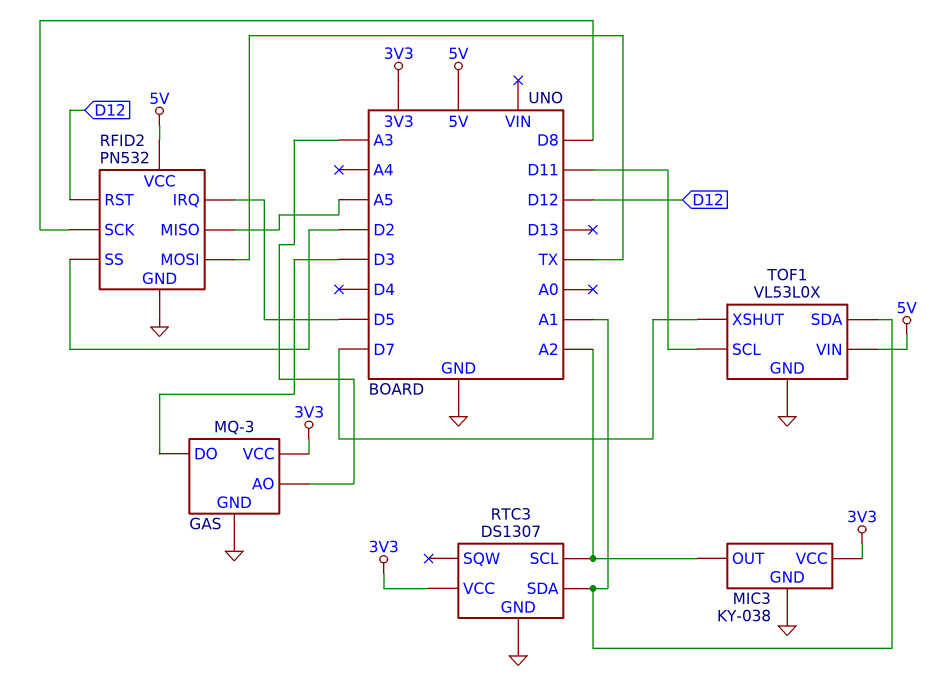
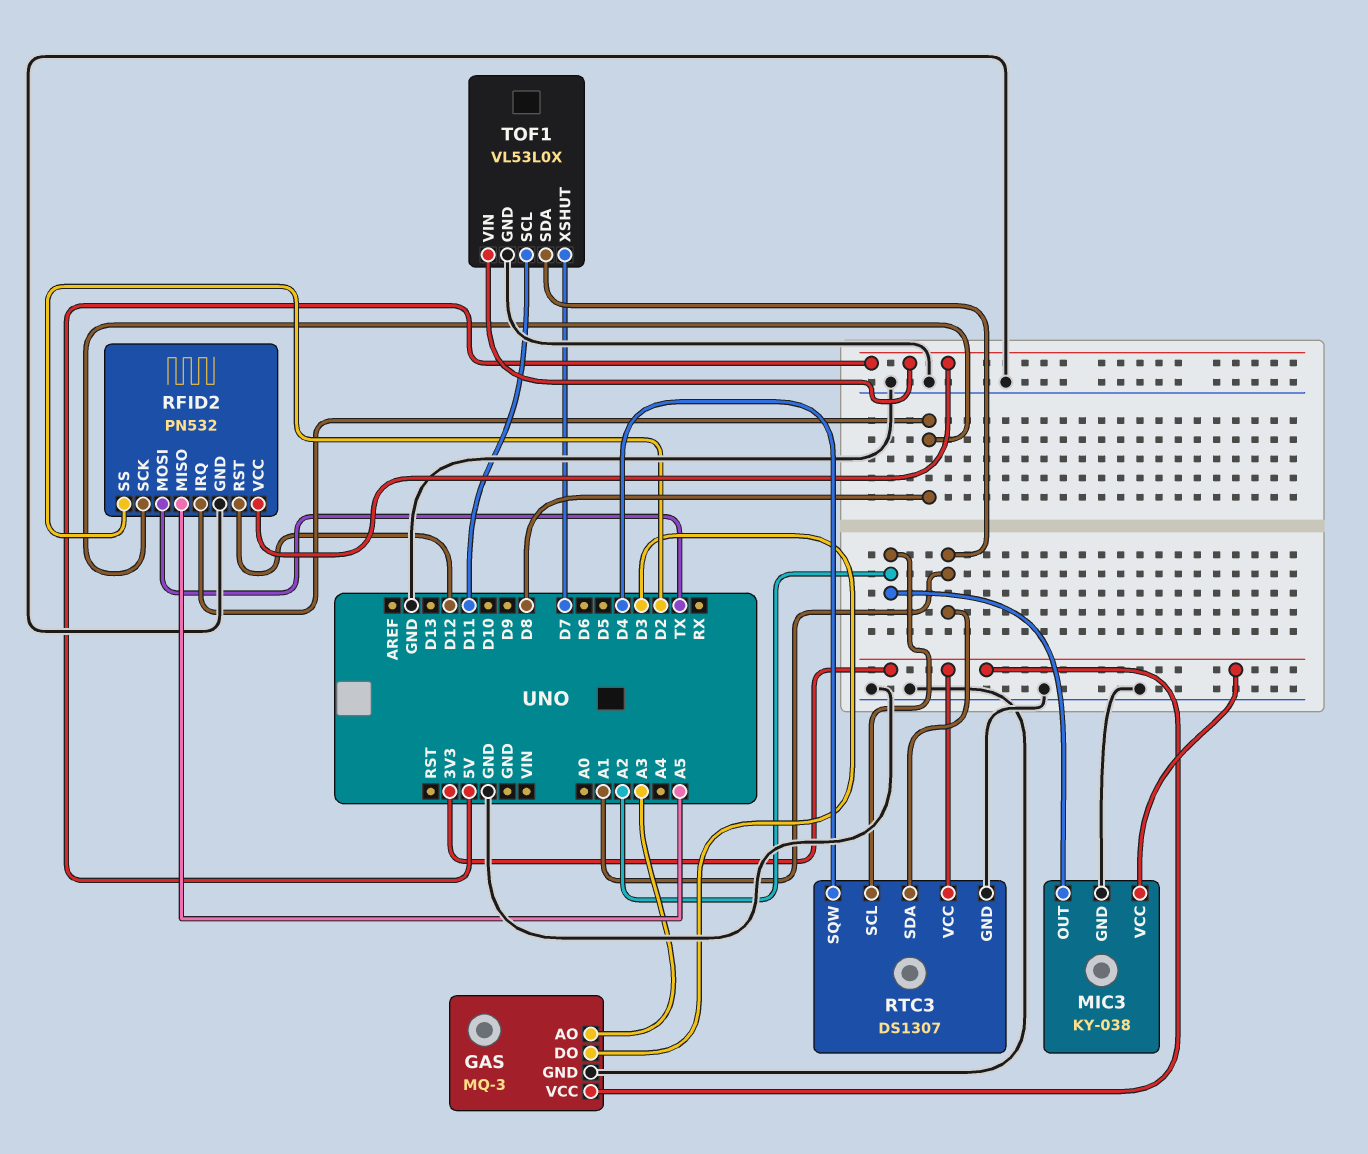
RFID2 pin IRQ: D5 -> D8
RTC3 pin SQW: none -> D4

